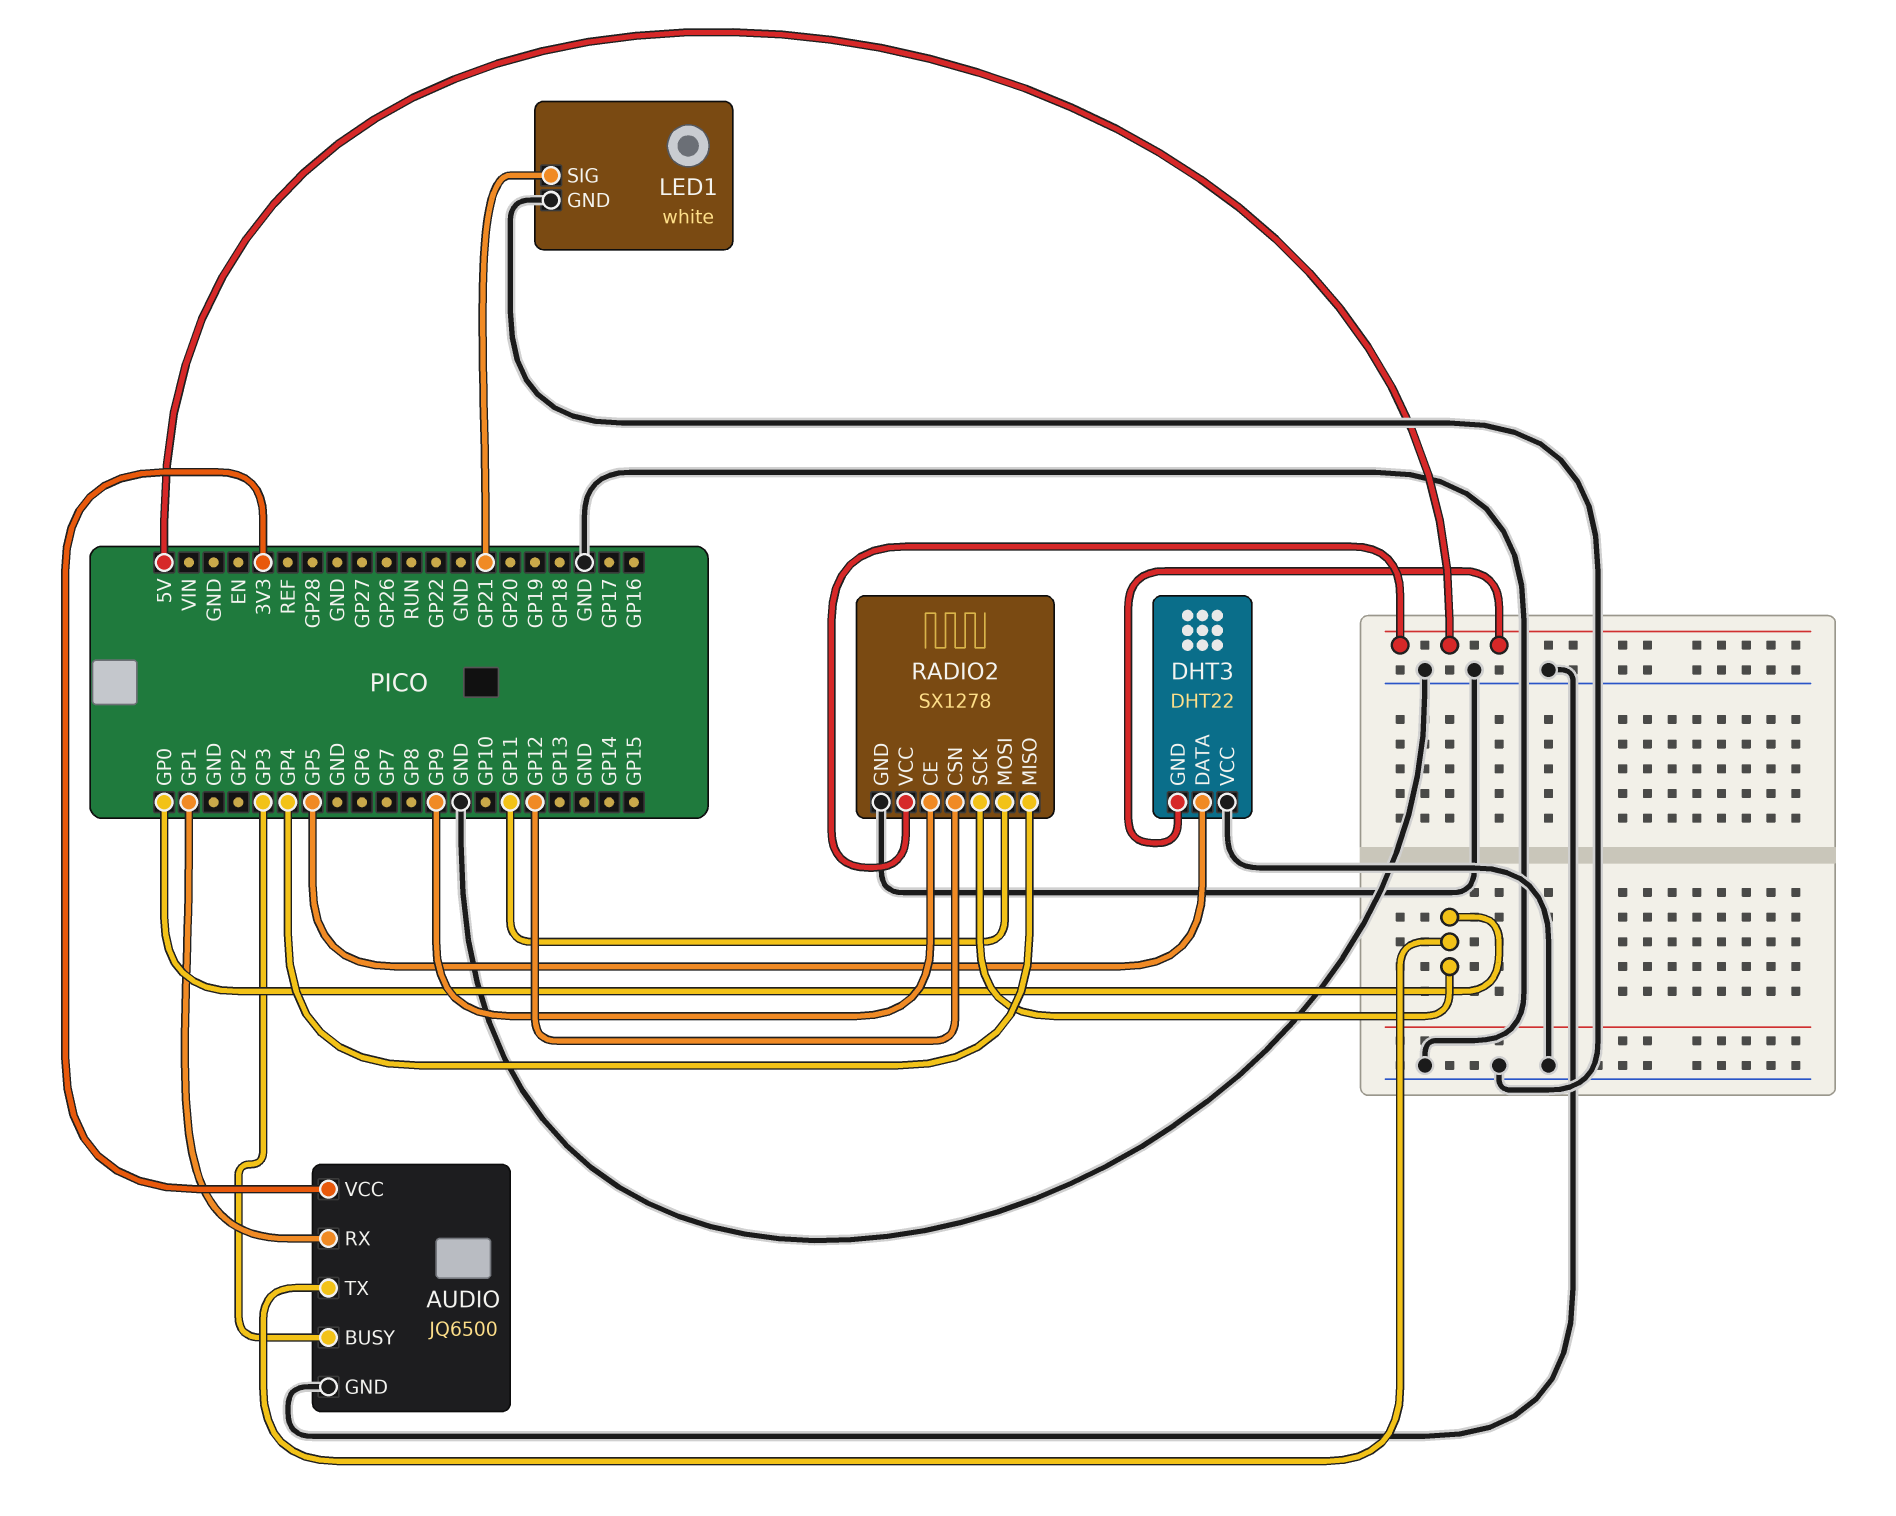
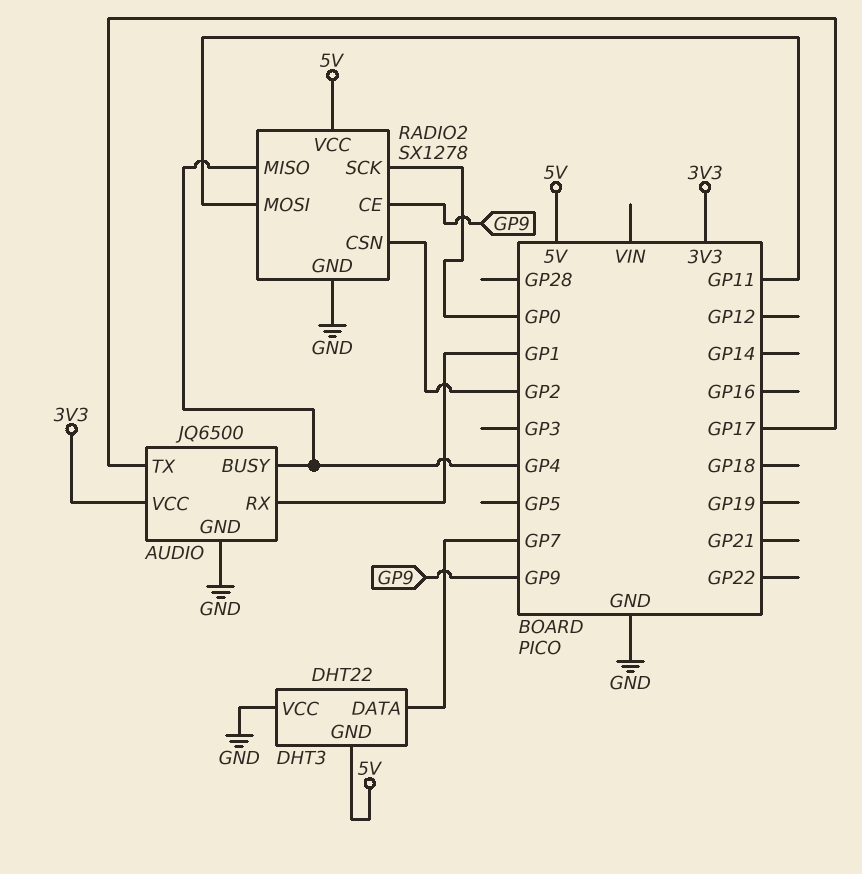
AUDIO pin BUSY: GP3 -> GP4
AUDIO pin TX: GP0 -> GP17
DHT3 pin DATA: GP5 -> GP7
LED1: white -> none
LED1 pin GND: GND -> none
LED1 pin SIG: GP21 -> none
RADIO2 pin CSN: GP12 -> GP2

